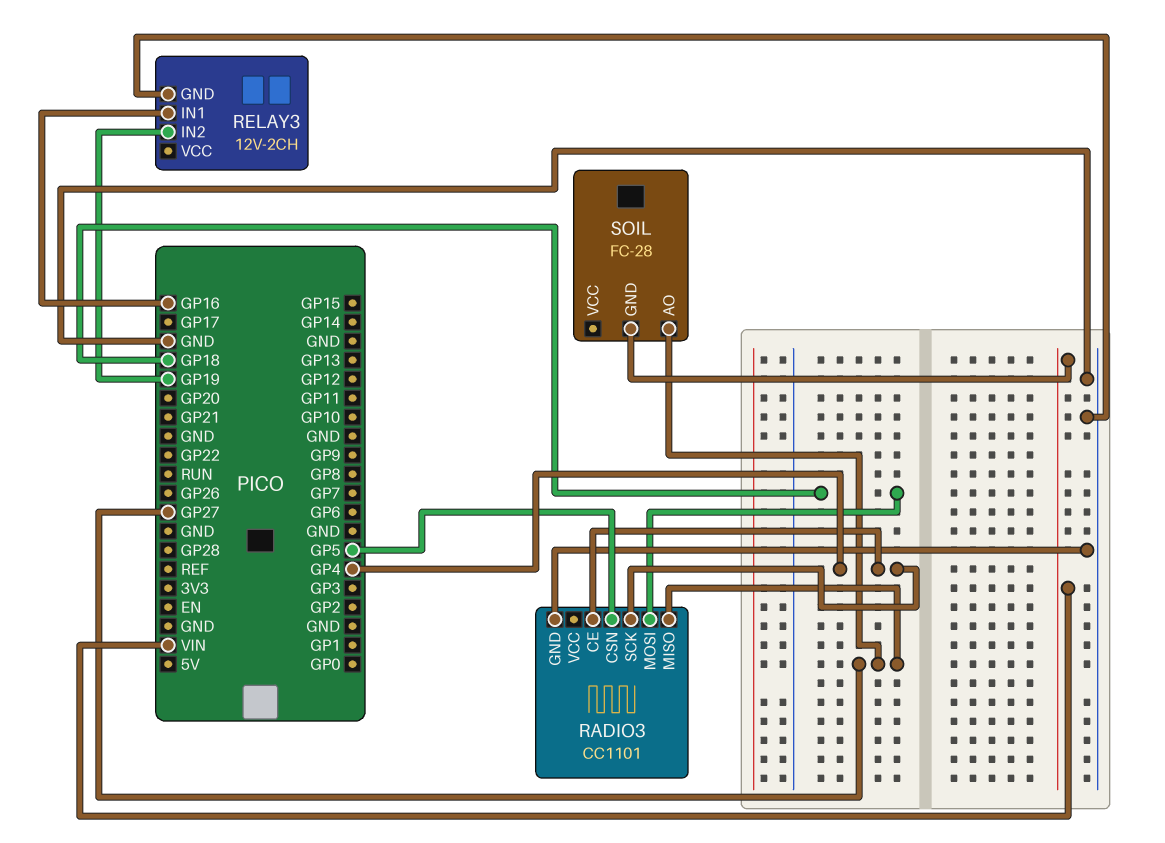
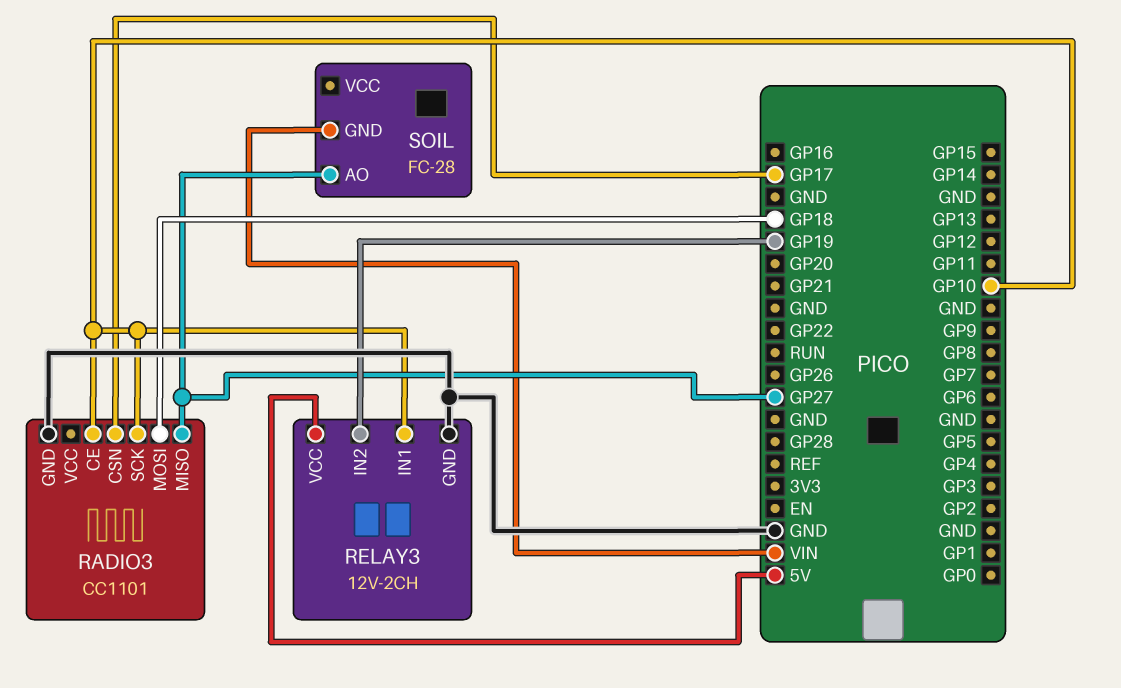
RADIO3 pin CE: GP4 -> GP10
RADIO3 pin CSN: GP5 -> GP17
RADIO3 pin SCK: GP4 -> GP10
RELAY3 pin IN1: GP16 -> GP10
RELAY3 pin VCC: none -> 5V

